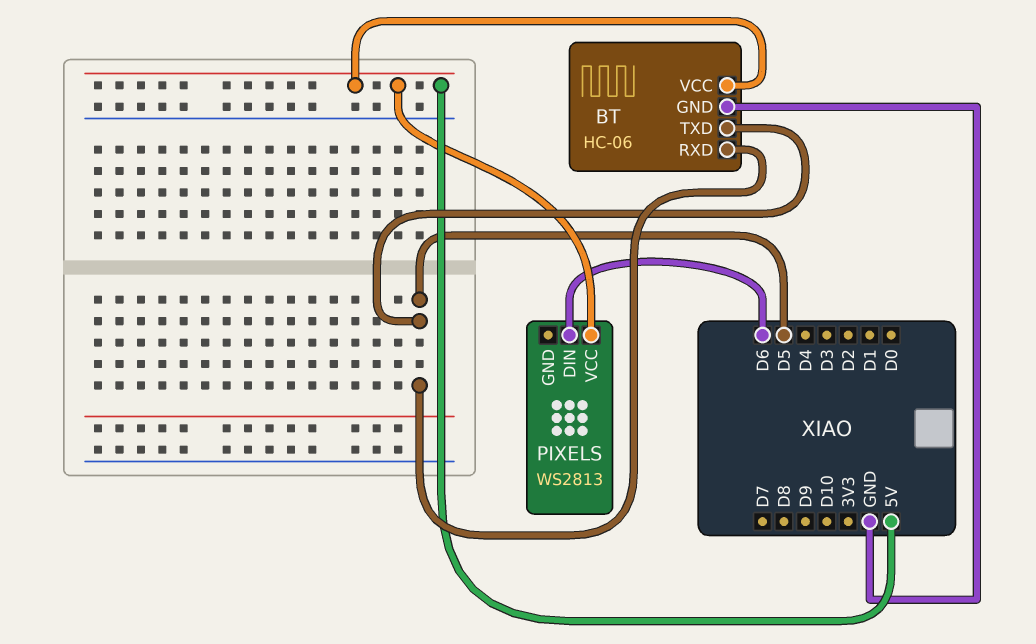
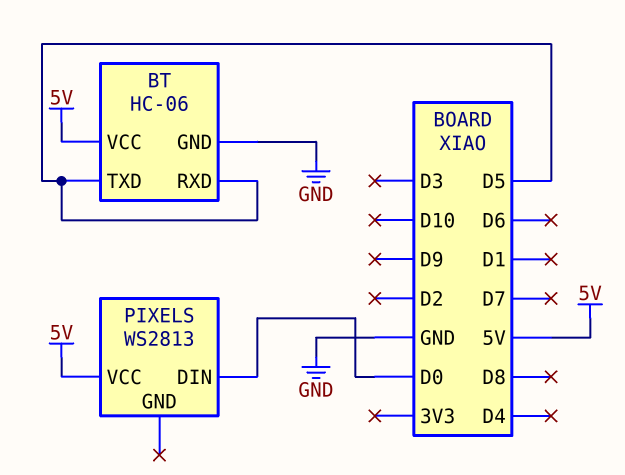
PIXELS pin DIN: D6 -> D0

